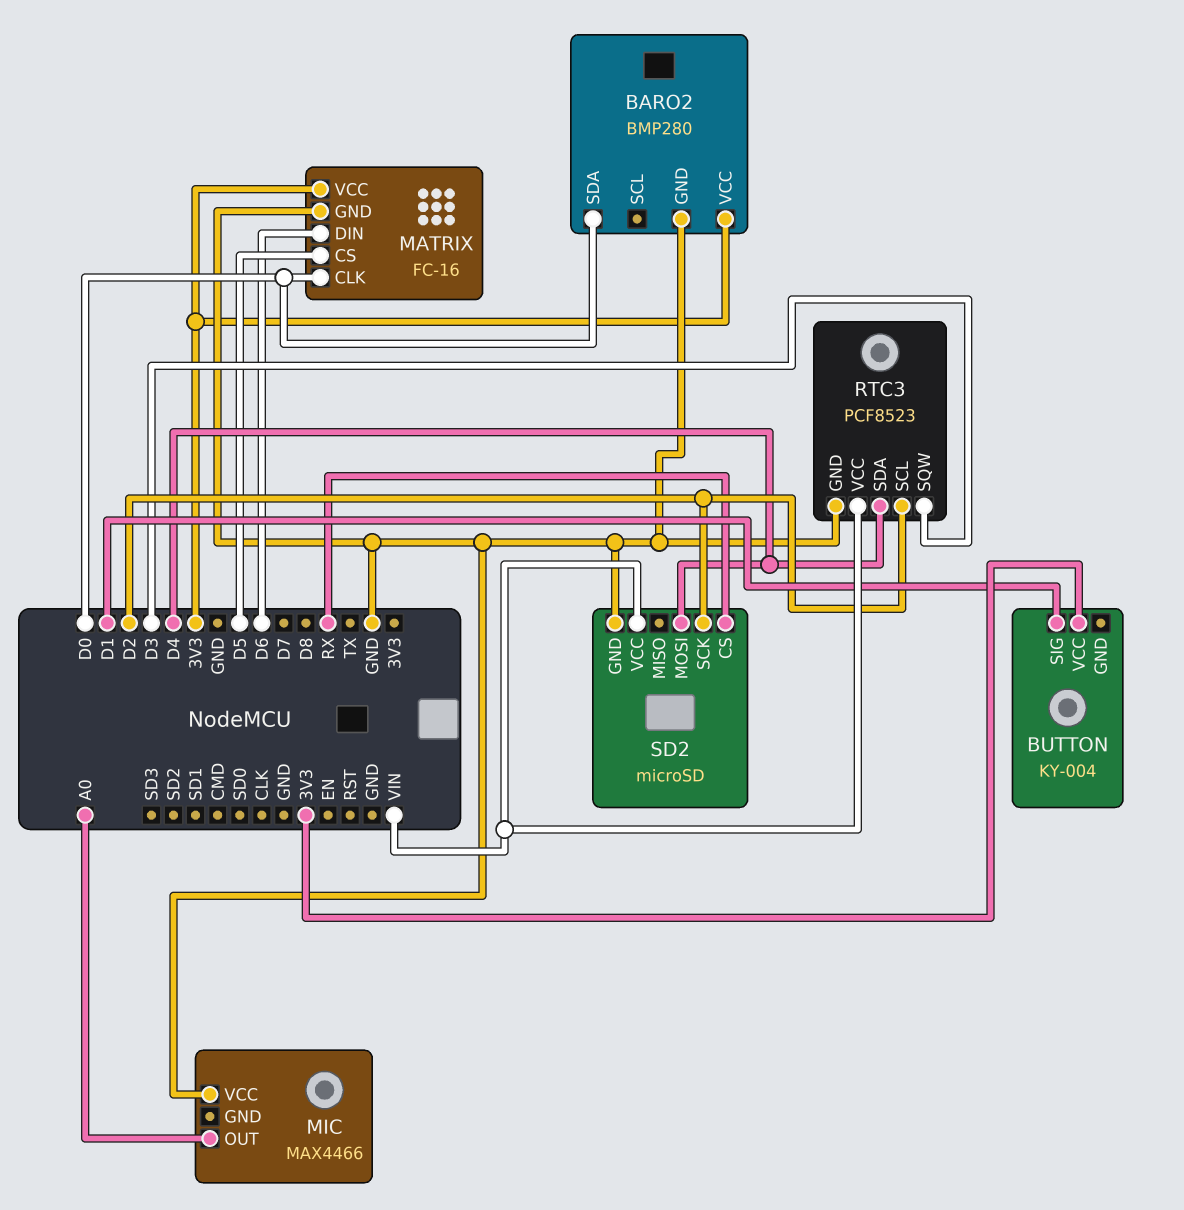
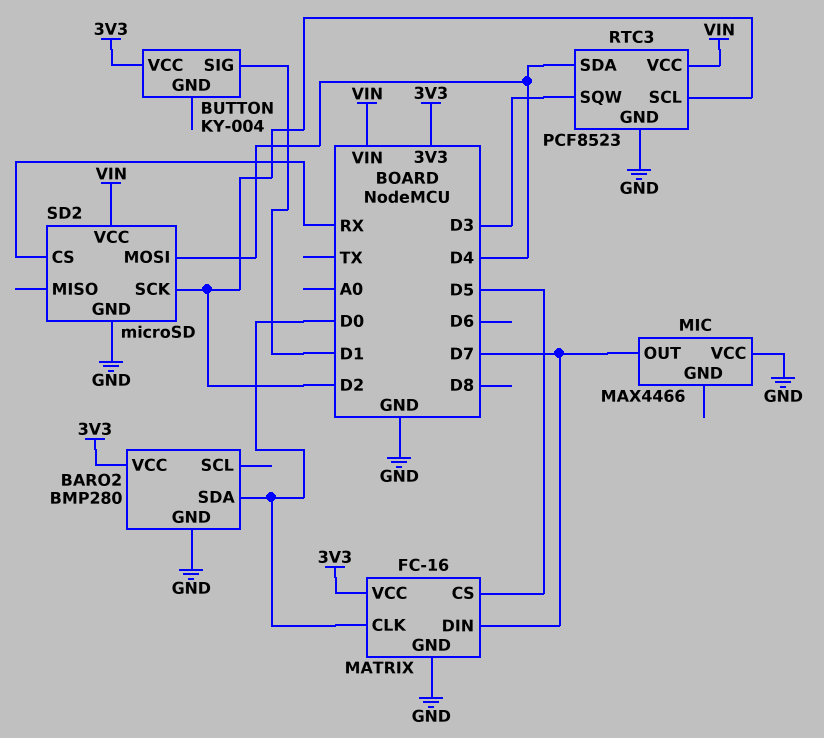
MATRIX pin DIN: D6 -> D7
MIC pin OUT: A0 -> D7

